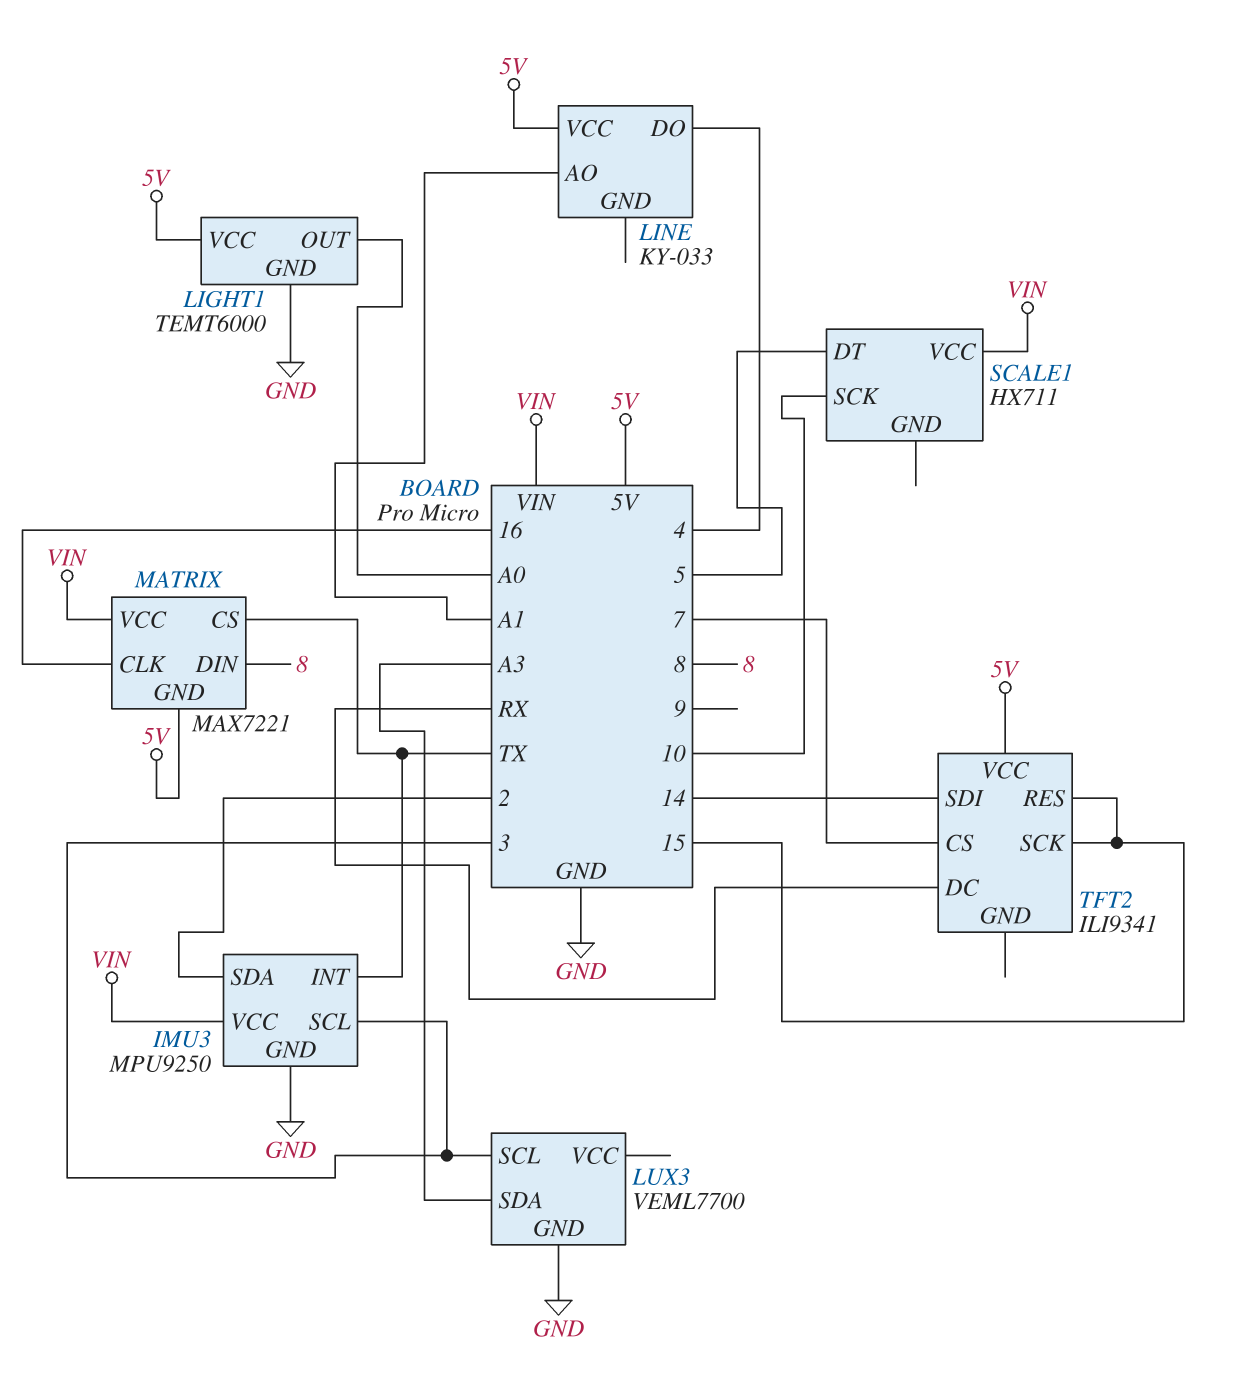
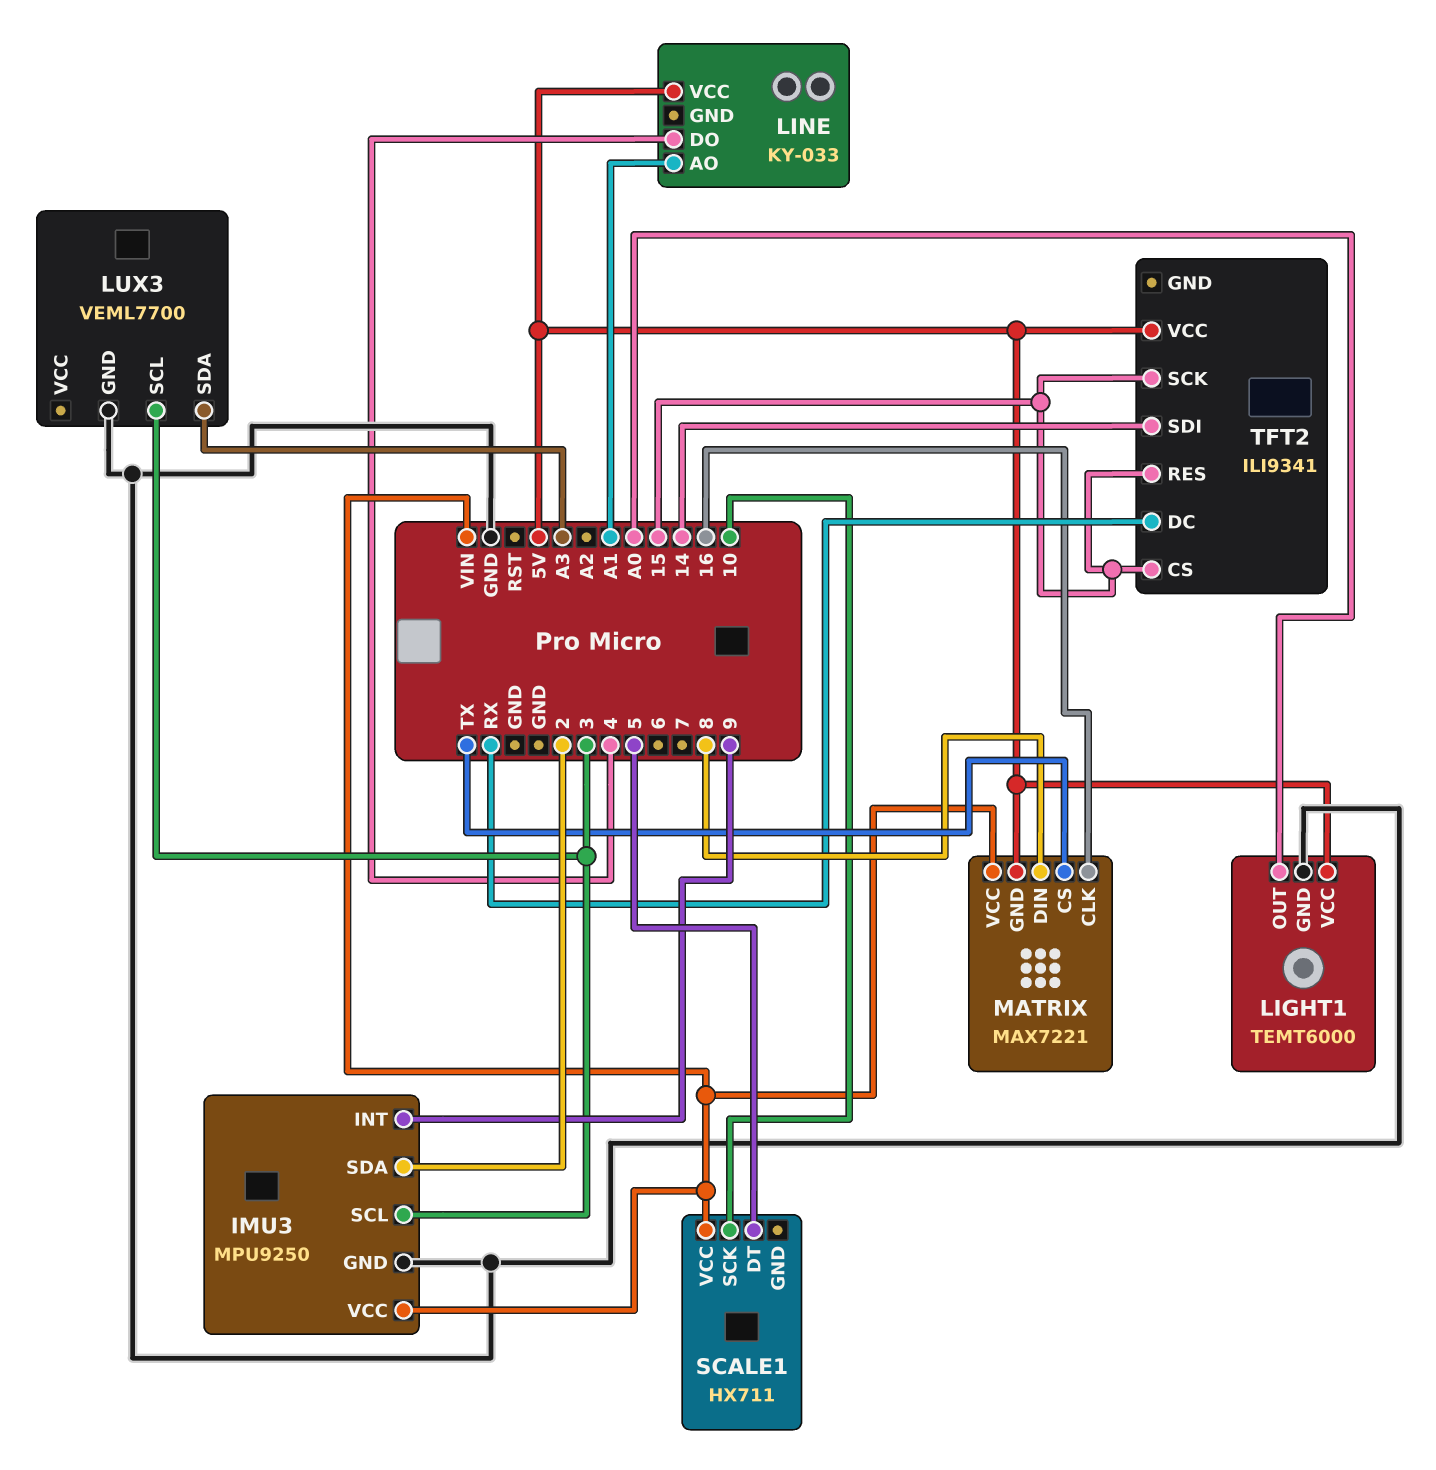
IMU3 pin INT: TX -> 9
TFT2 pin CS: 7 -> 15

